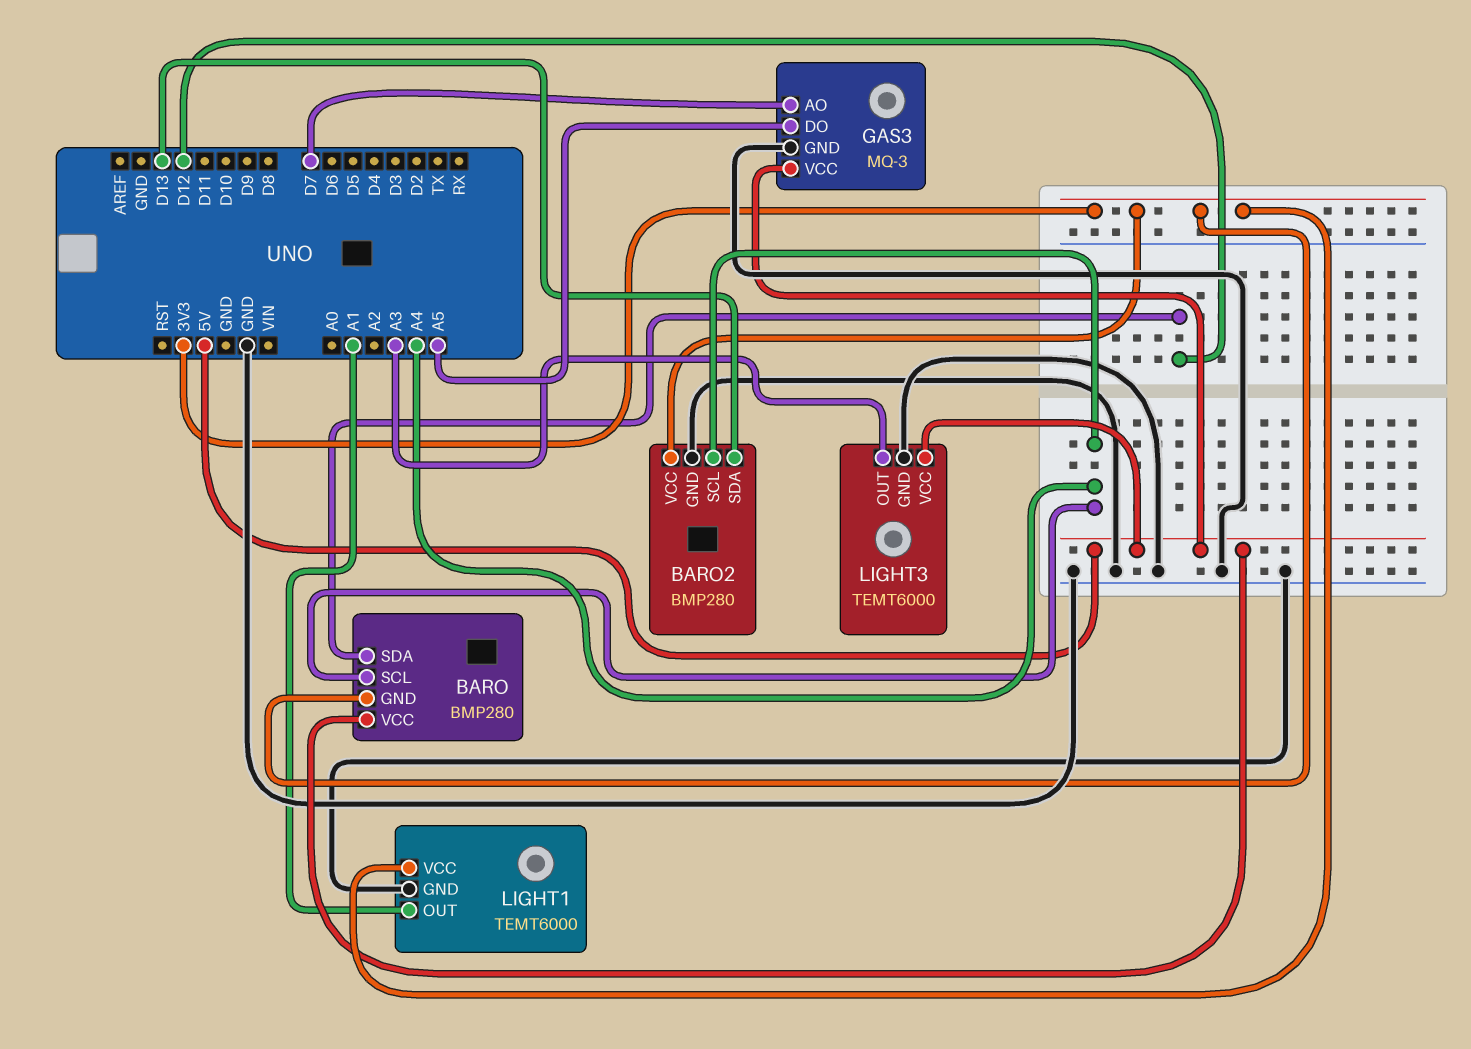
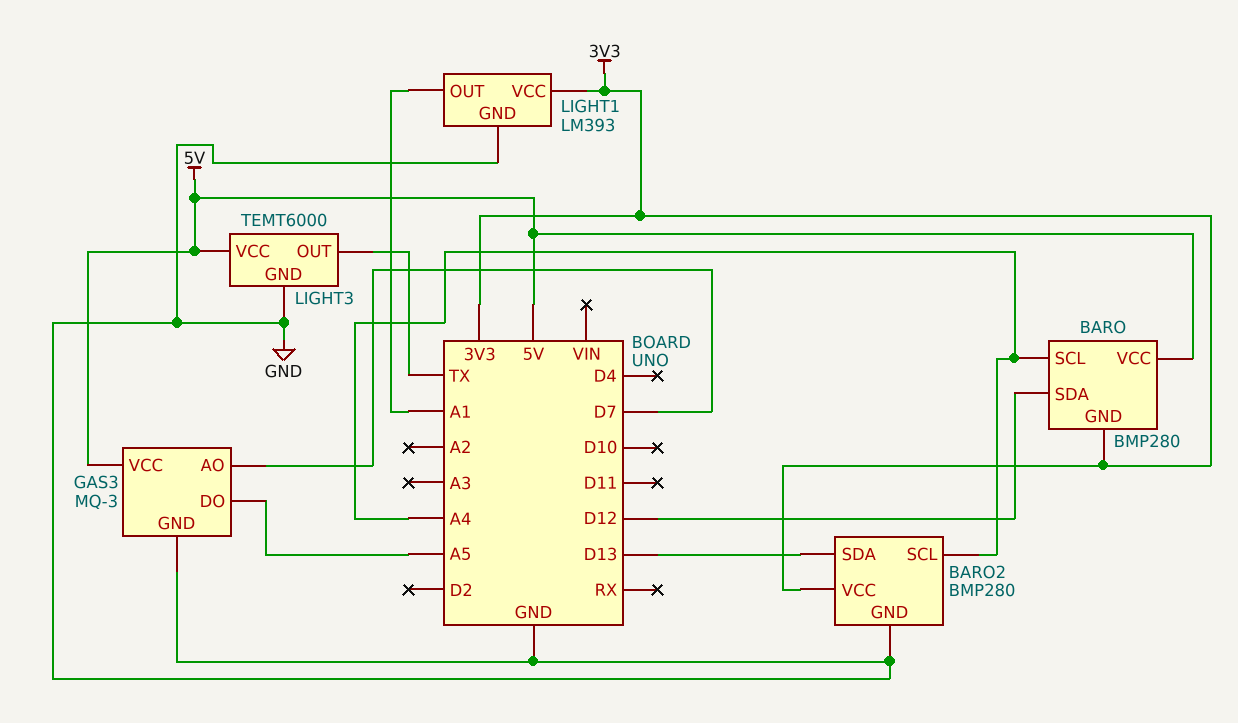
LIGHT1: TEMT6000 -> LM393
LIGHT3 pin OUT: A3 -> TX

